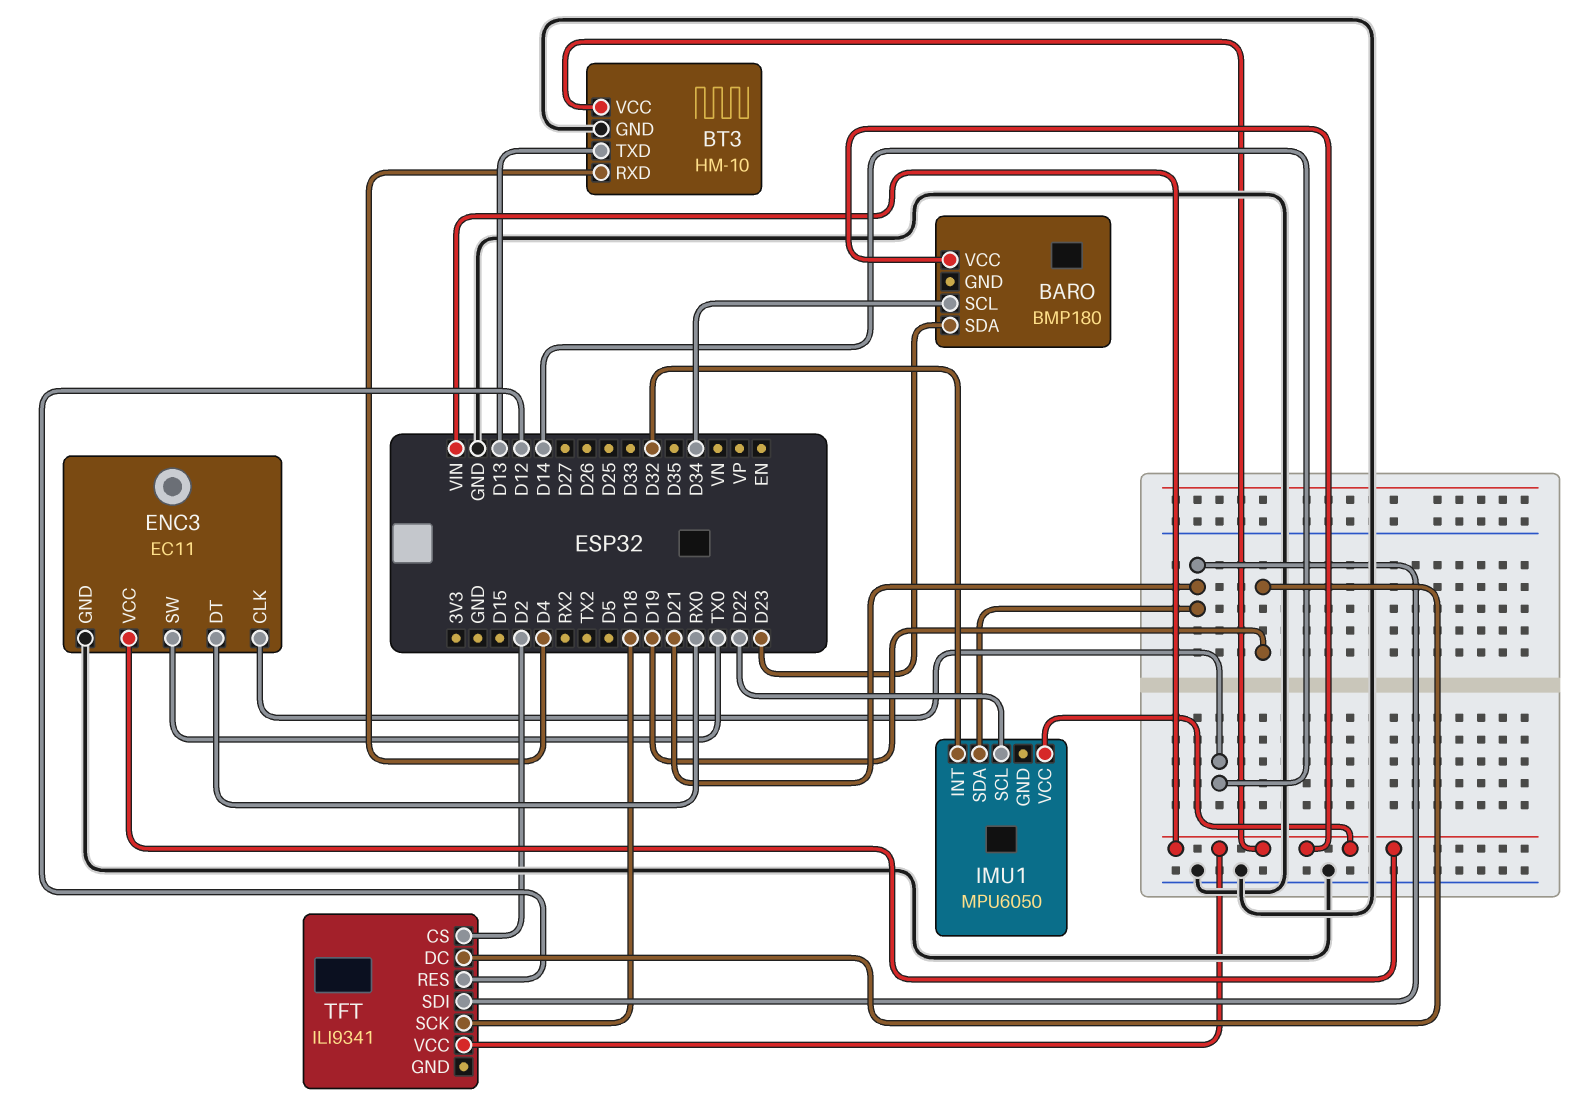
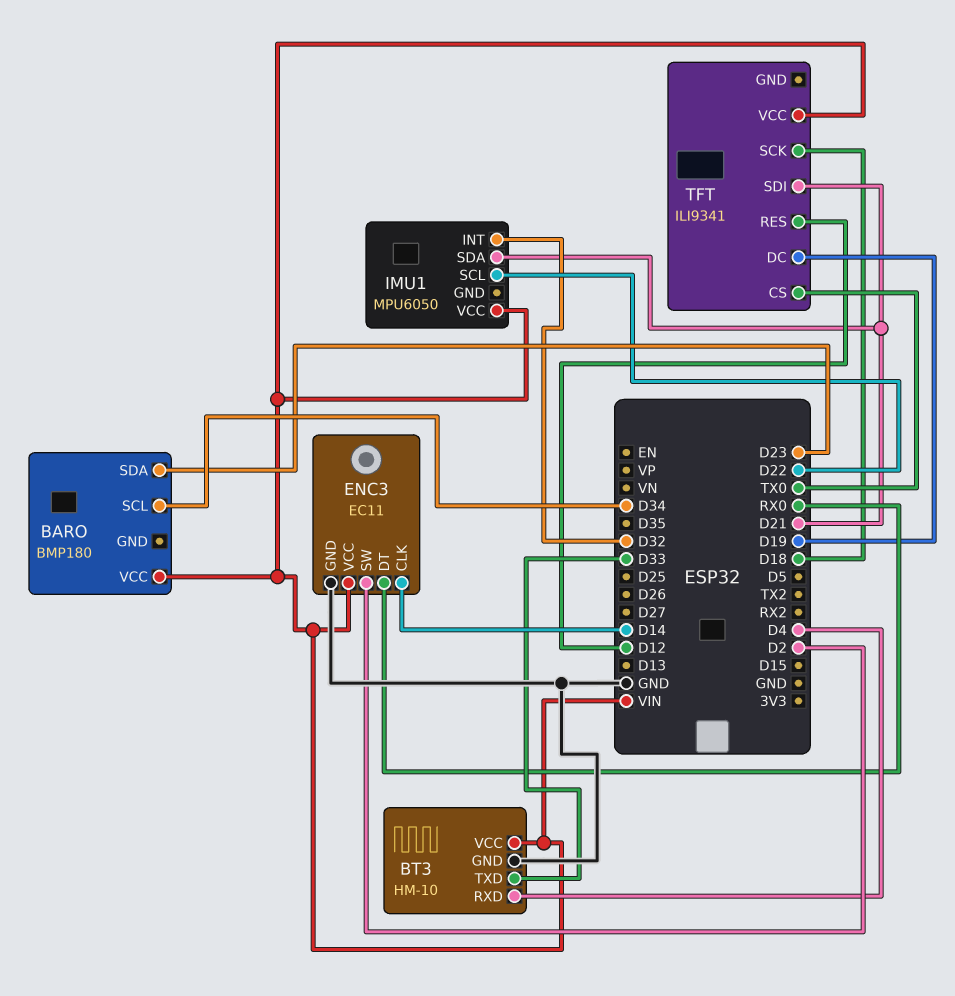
BT3 pin TXD: D13 -> D33
ENC3 pin SW: TX0 -> D2
TFT pin CS: D2 -> TX0

